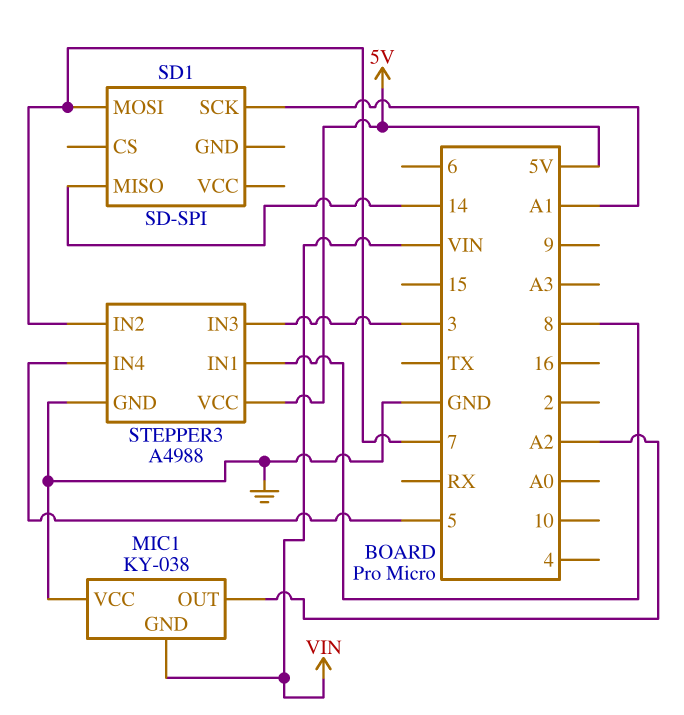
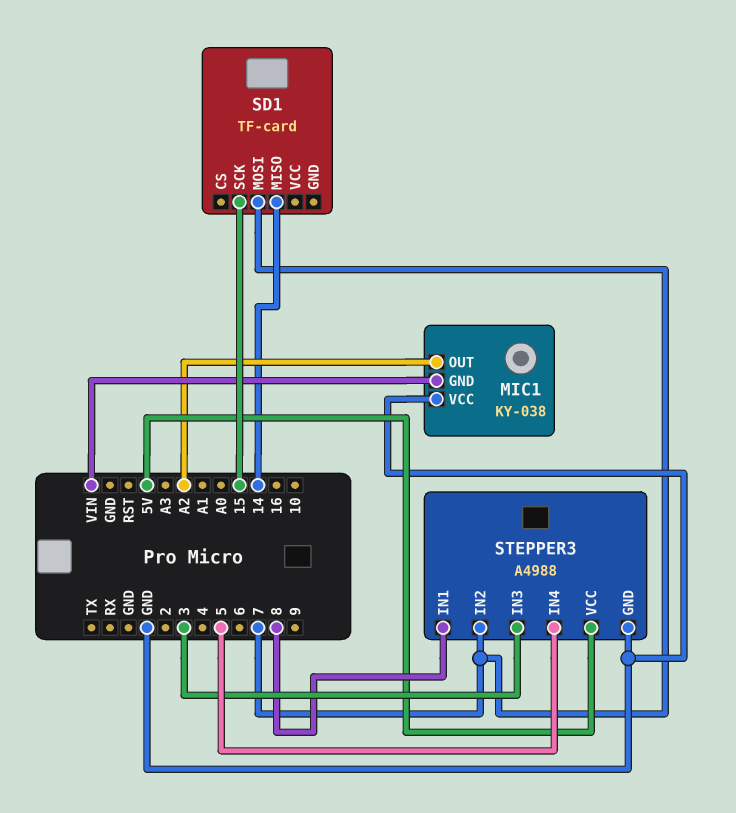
SD1: SD-SPI -> TF-card
SD1 pin SCK: A1 -> 15

